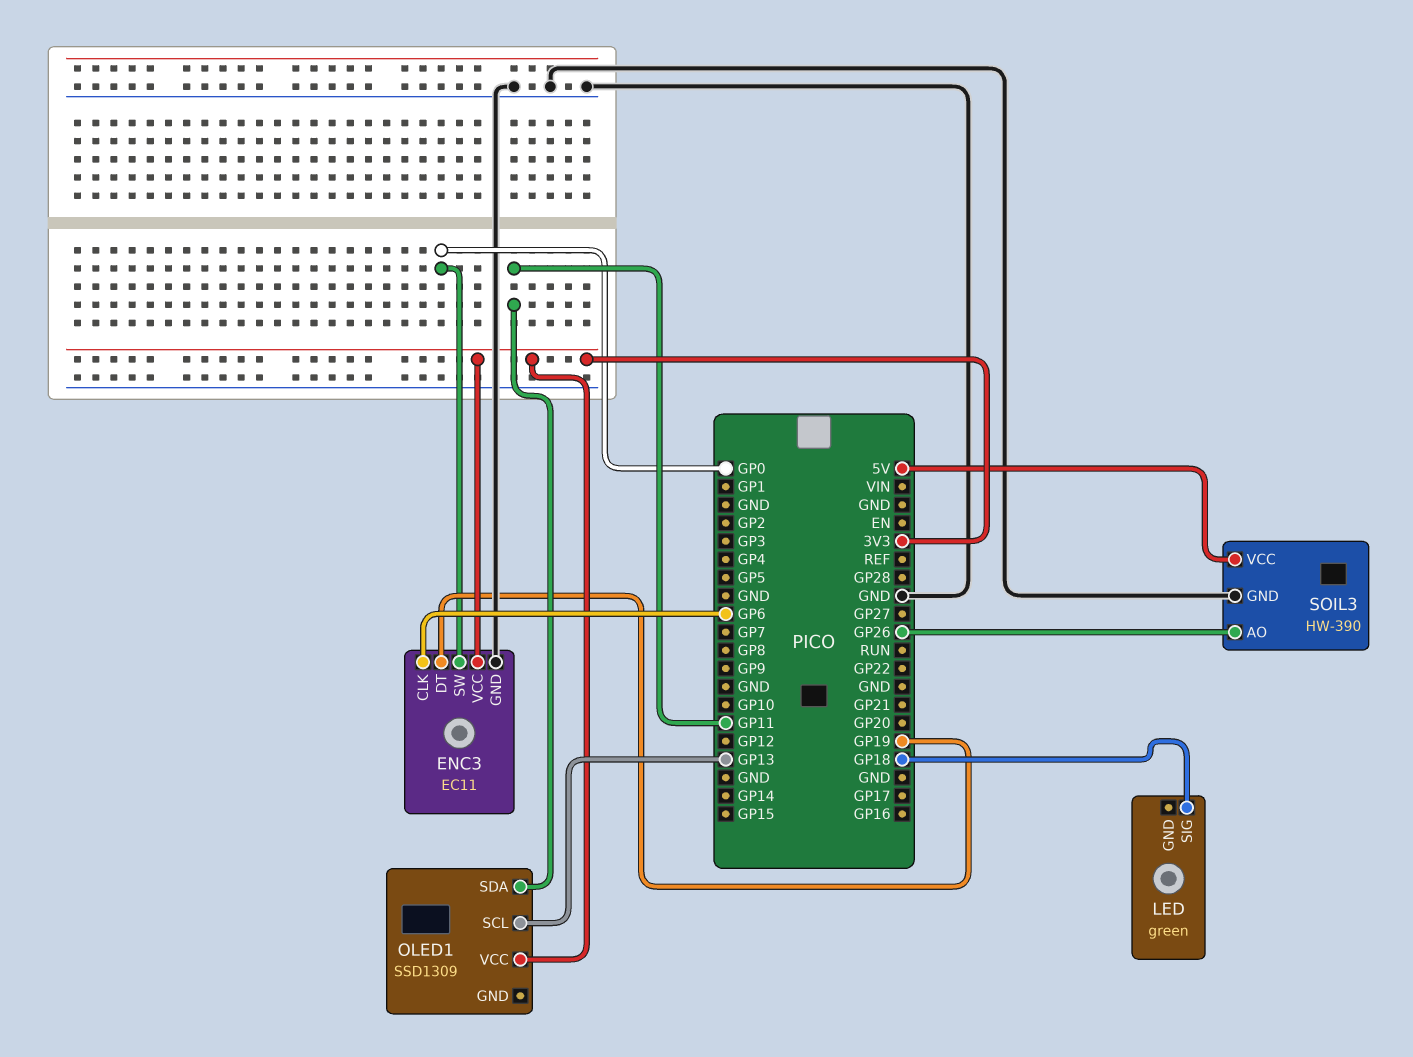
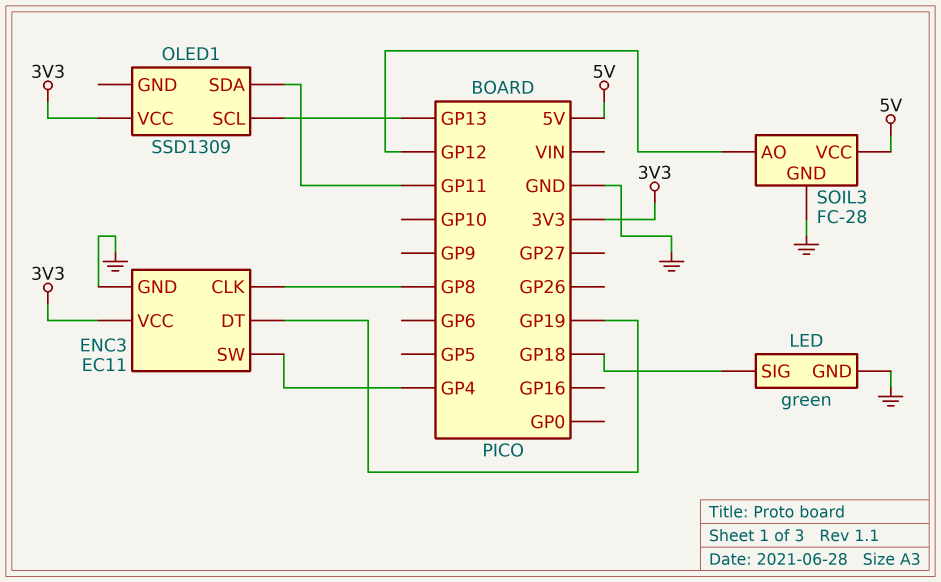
ENC3 pin CLK: GP6 -> GP8
ENC3 pin SW: GP0 -> GP4
LED pin GND: none -> GND
SOIL3: HW-390 -> FC-28
SOIL3 pin AO: GP26 -> GP12

